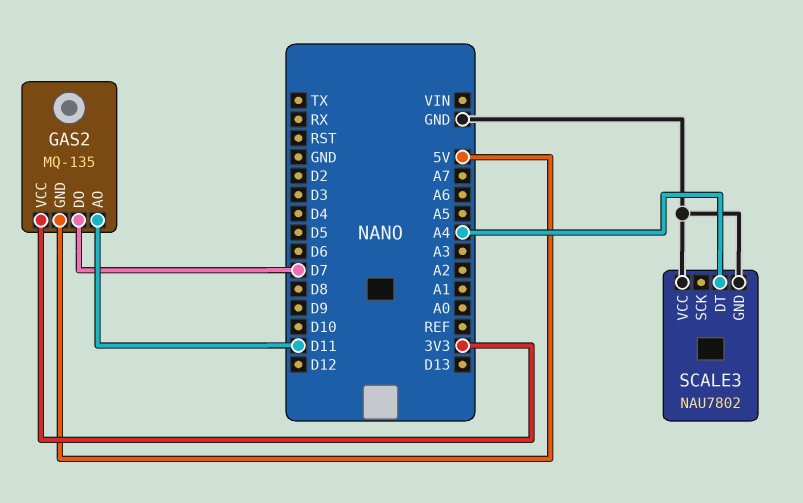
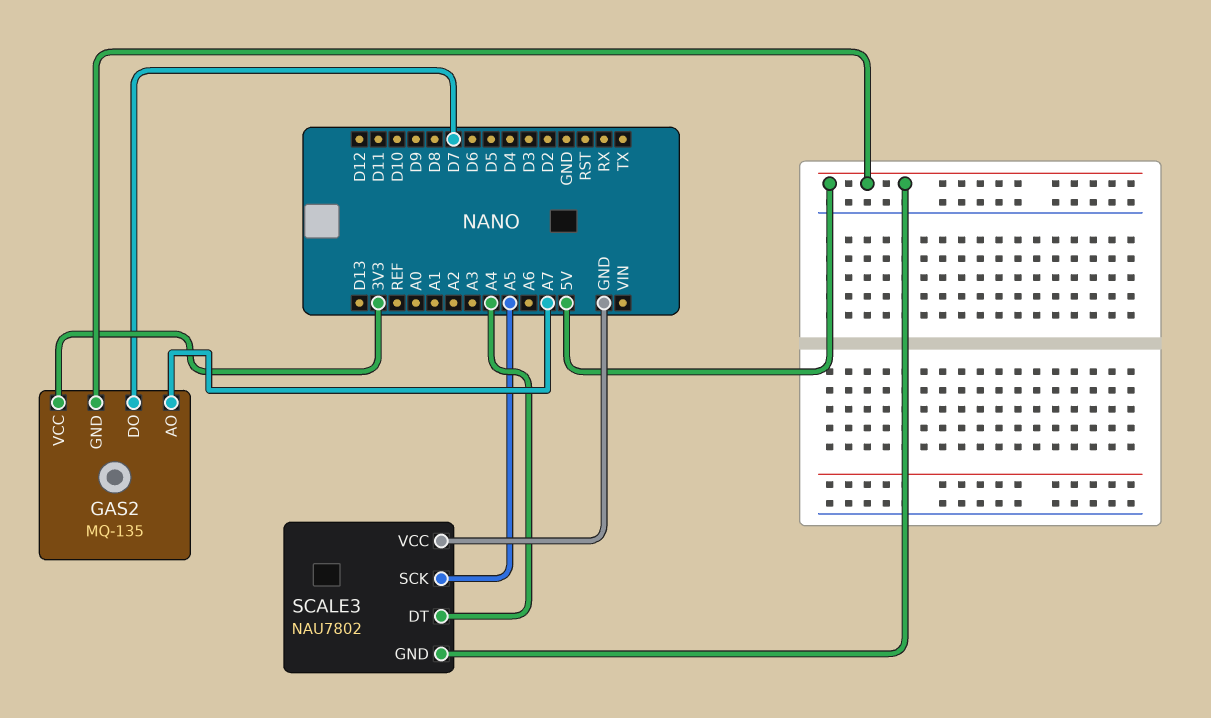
GAS2 pin AO: D11 -> A7
SCALE3 pin GND: GND -> 5V
SCALE3 pin SCK: none -> A5

